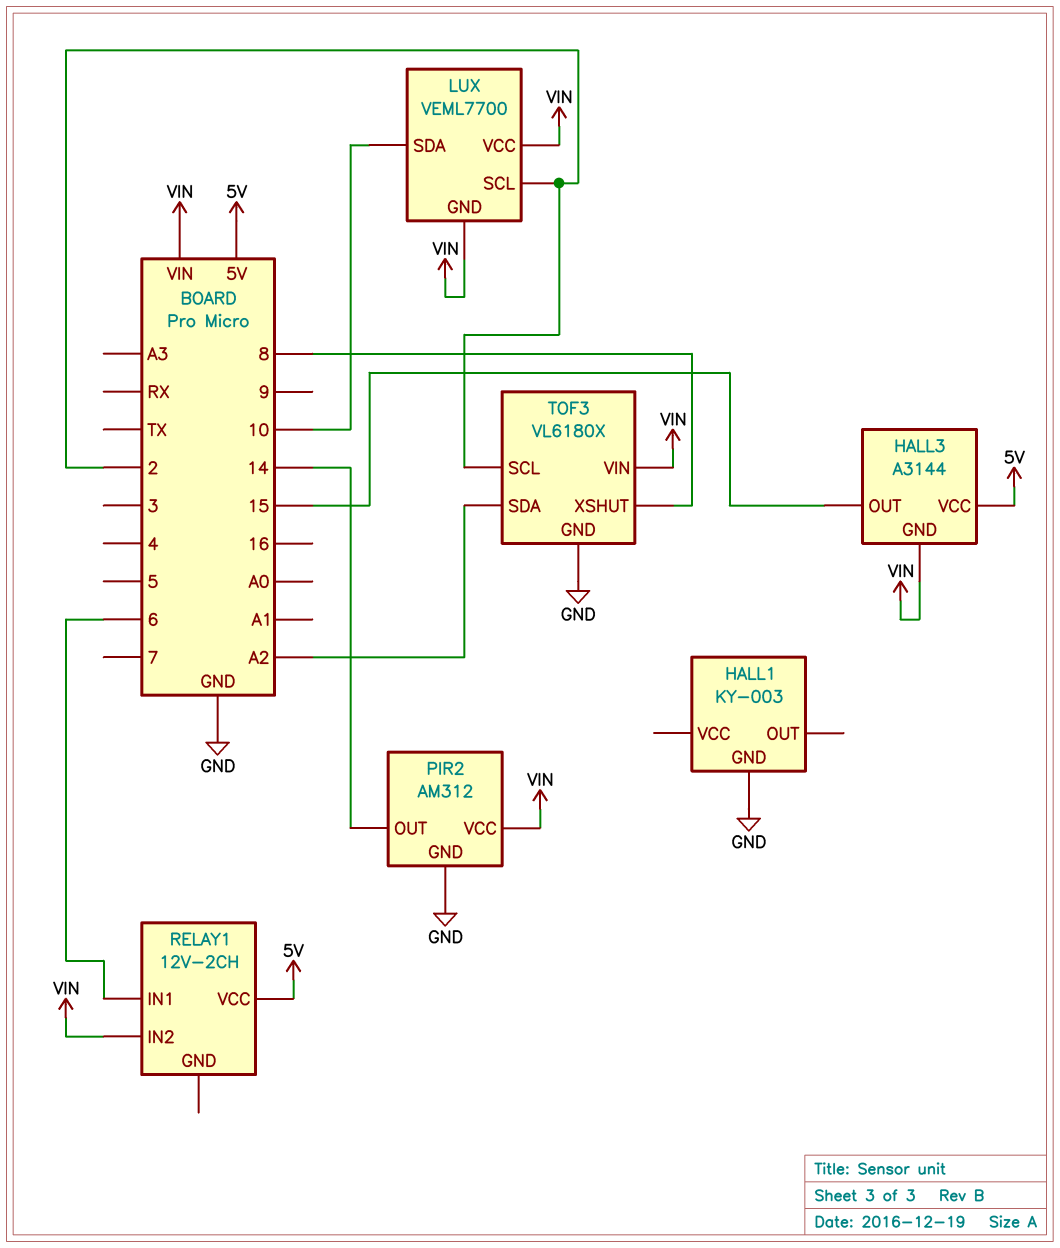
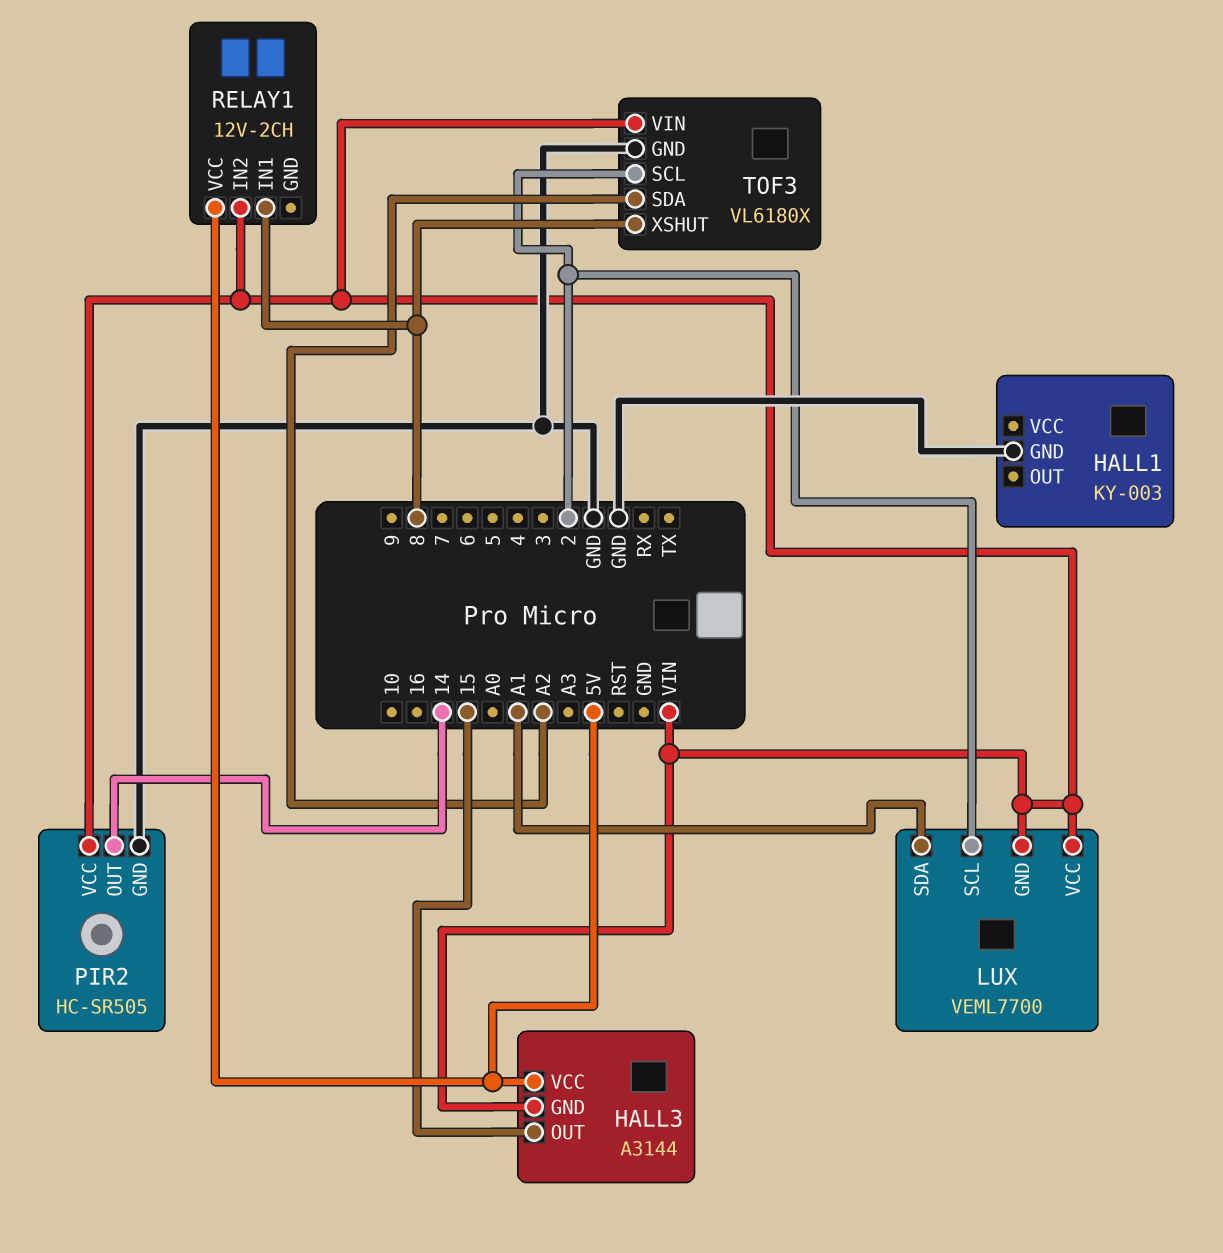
LUX pin SDA: 10 -> A1
PIR2: AM312 -> HC-SR505
RELAY1 pin IN1: 6 -> 8

